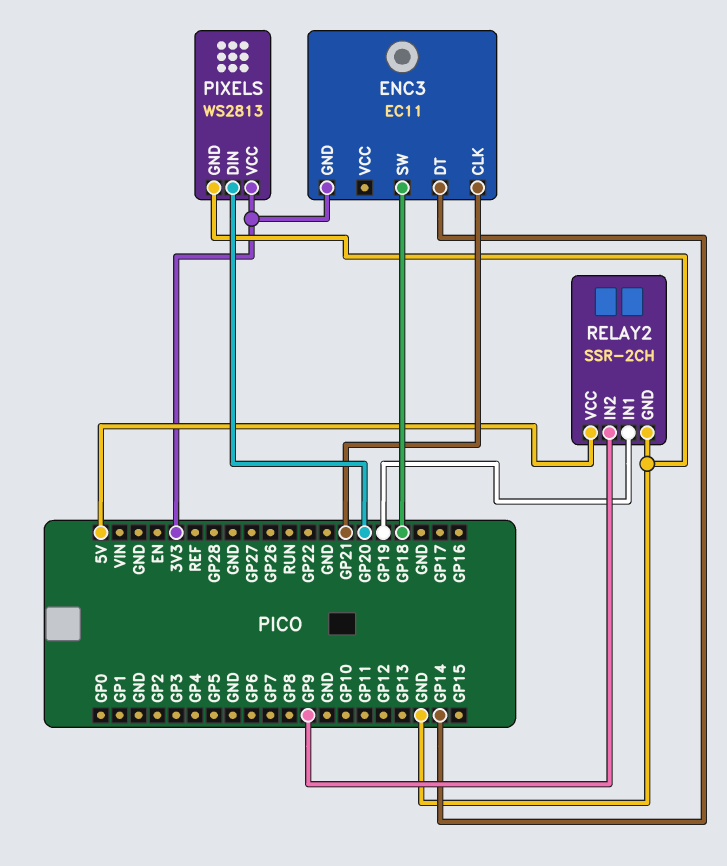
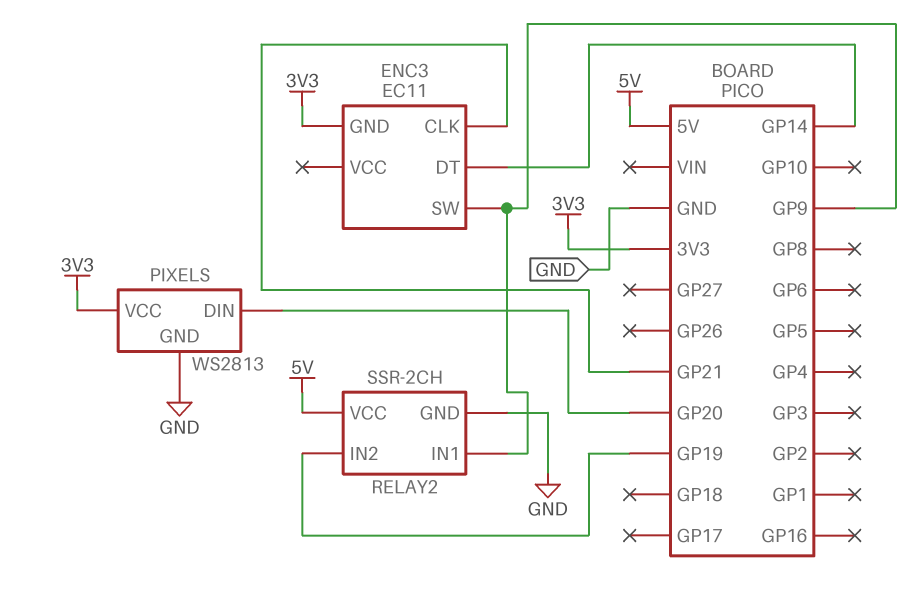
ENC3 pin SW: GP18 -> GP9
RELAY2 pin IN1: GP19 -> GP9
RELAY2 pin IN2: GP9 -> GP19

